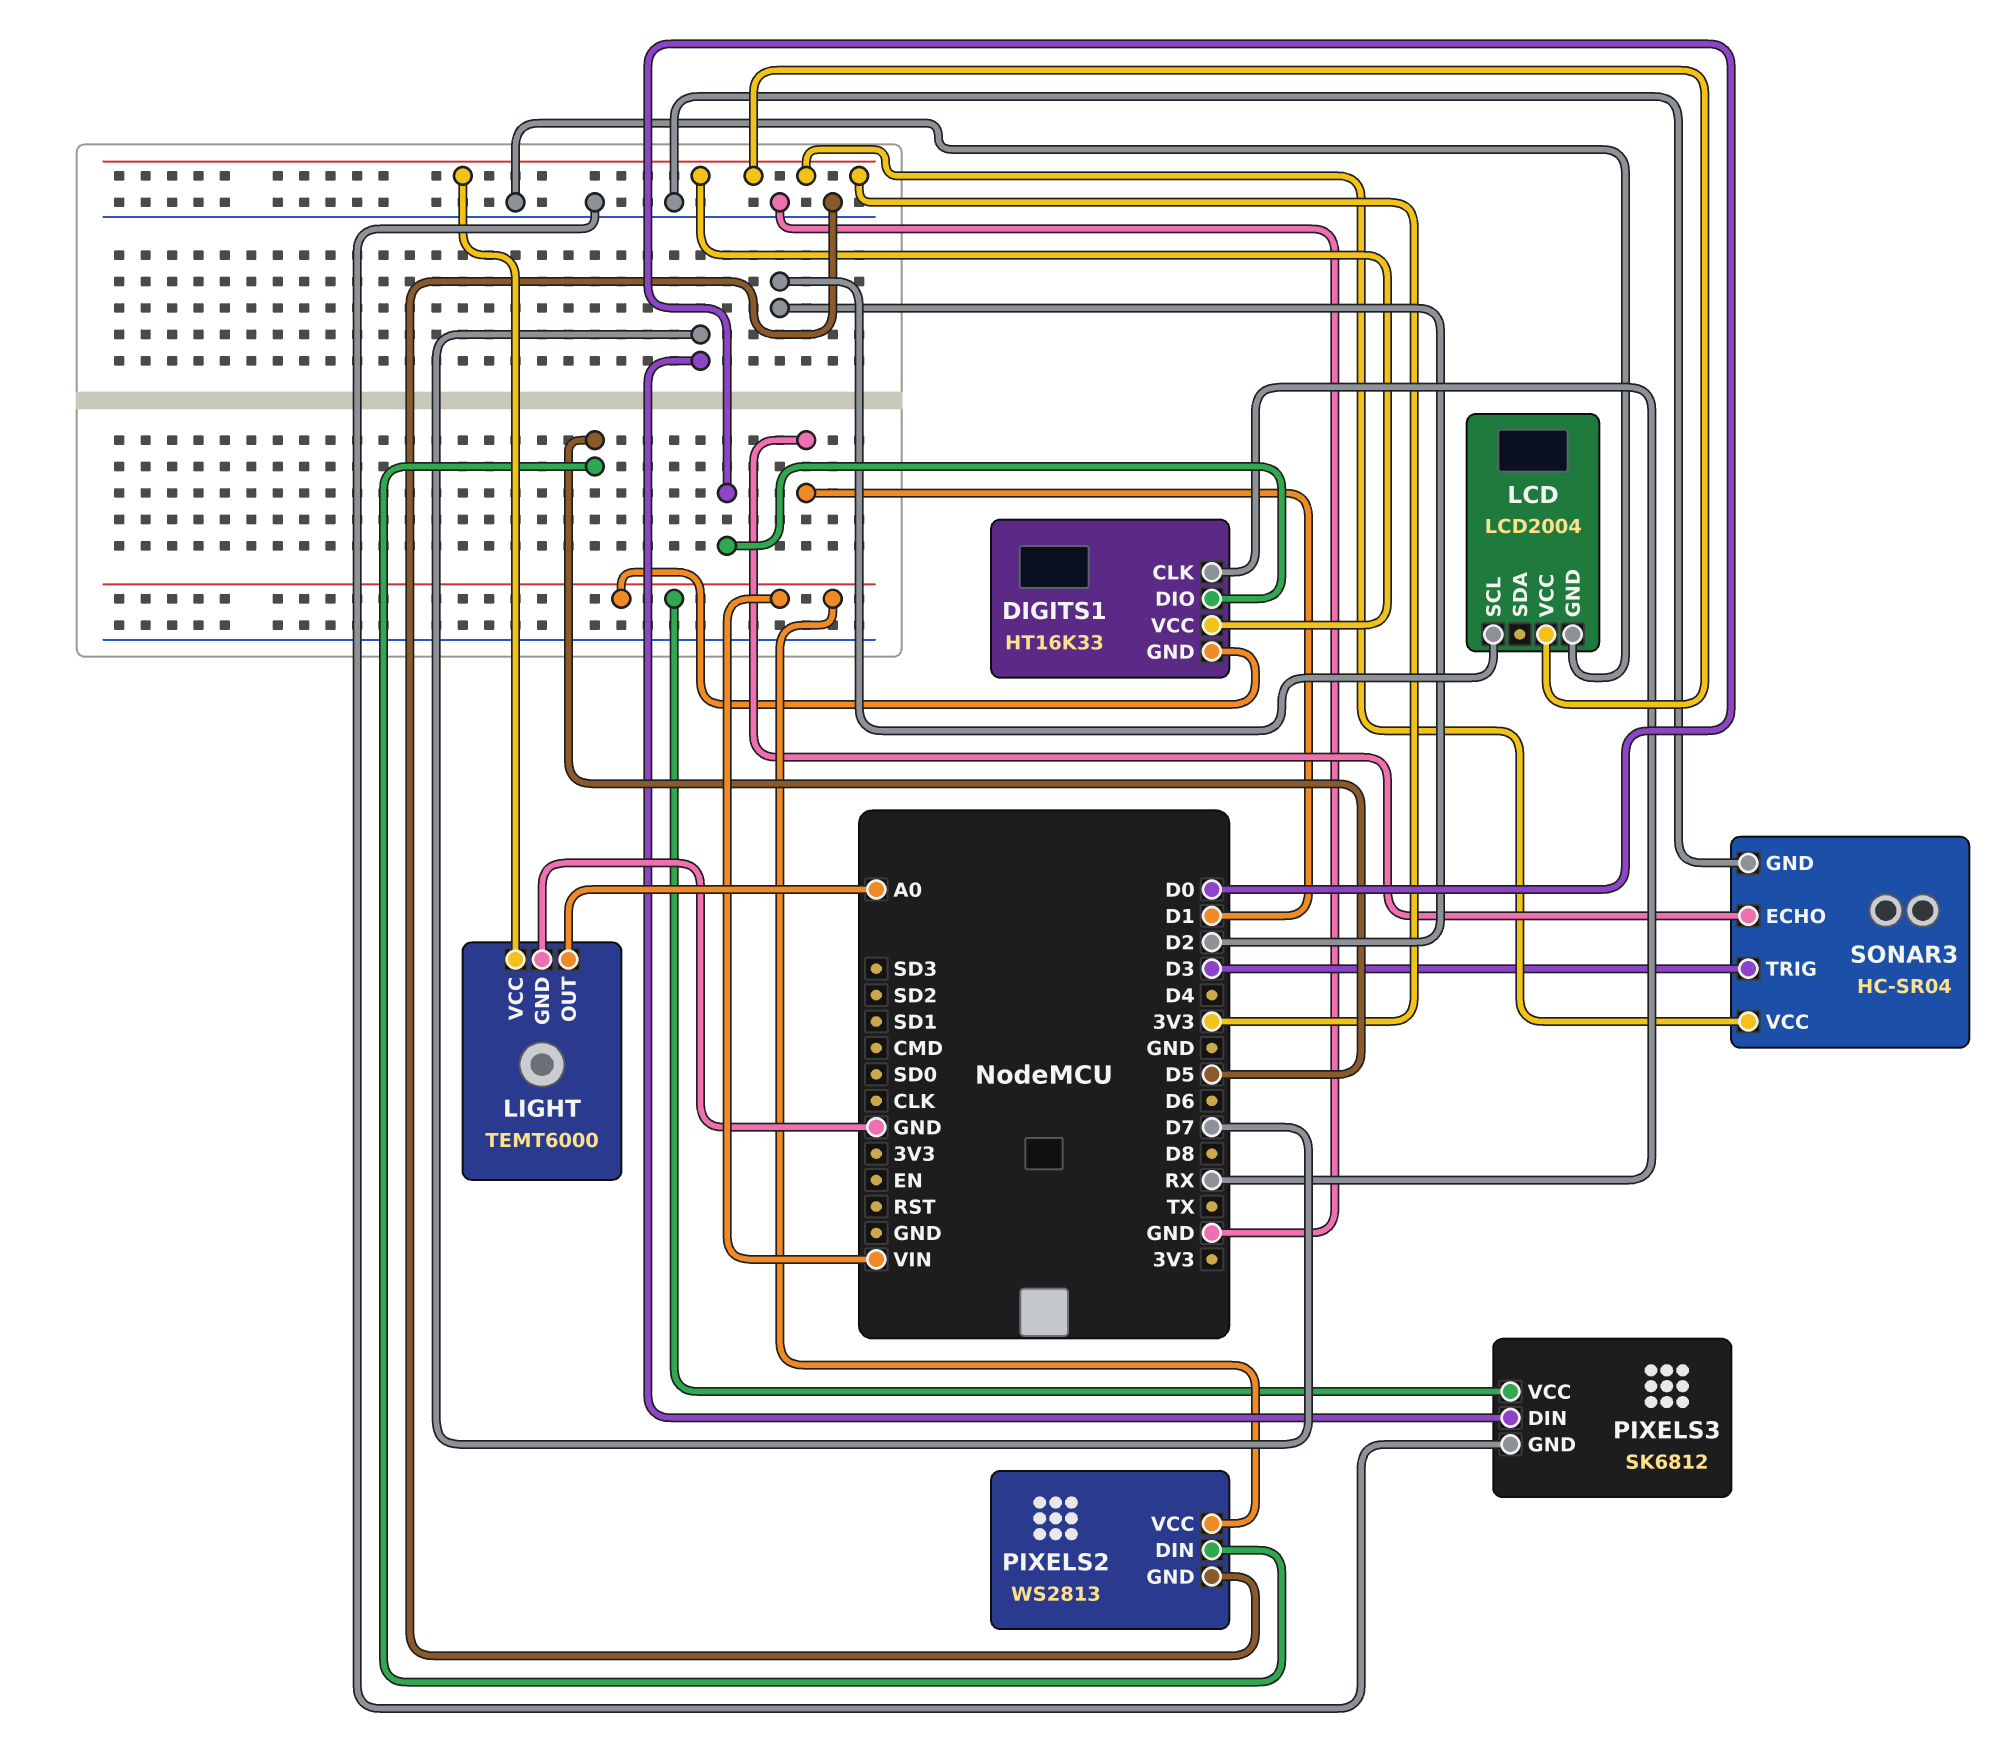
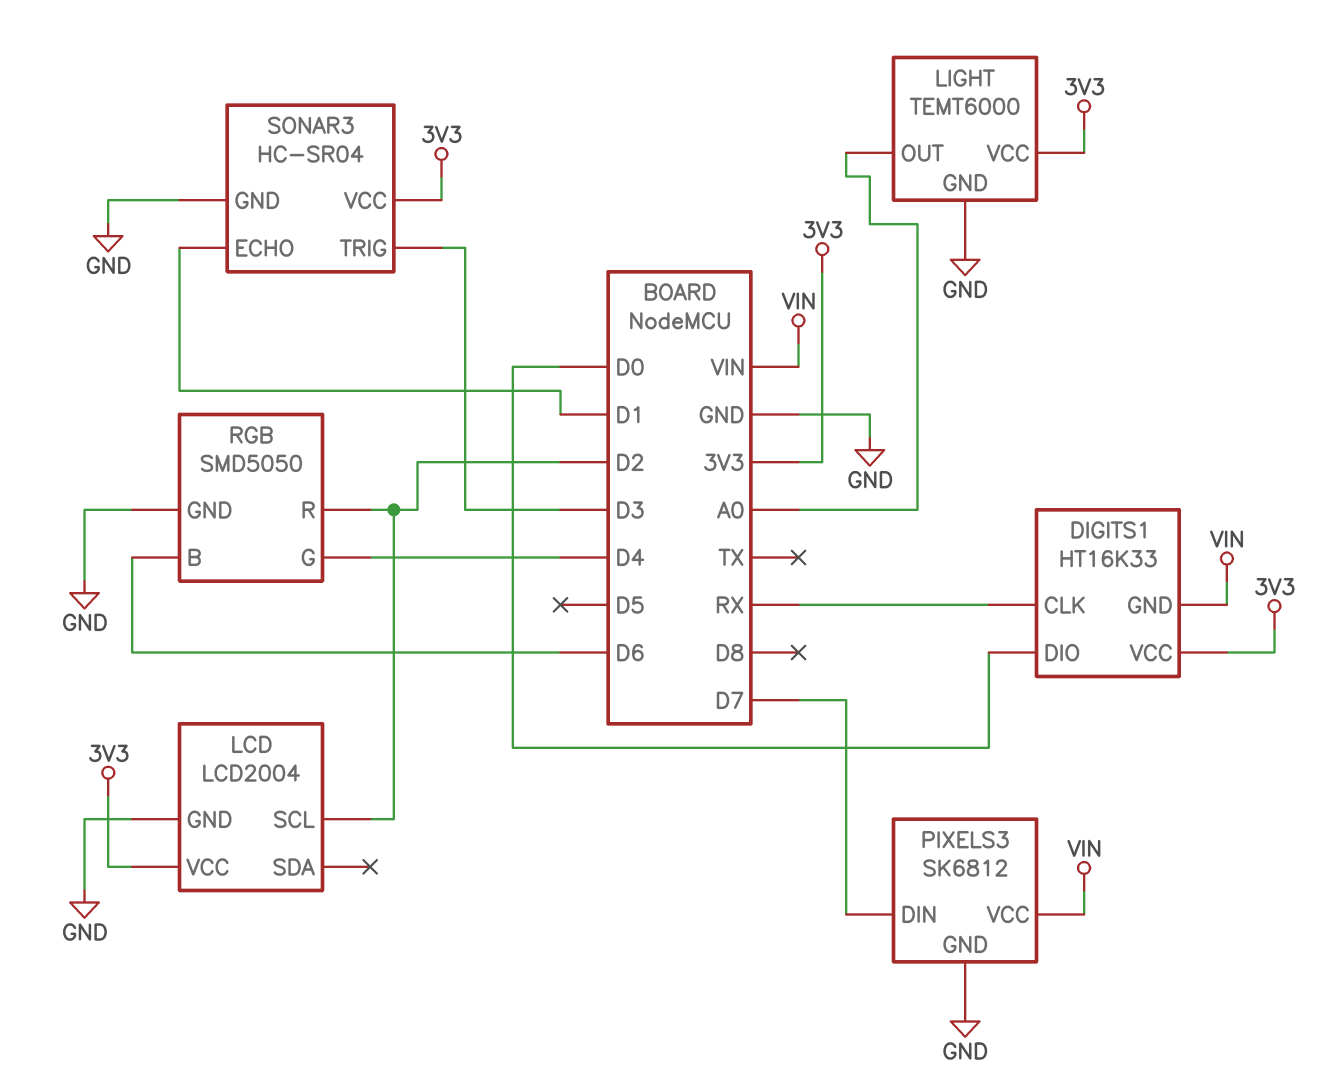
PIXELS2: WS2813 -> none
PIXELS2 pin DIN: D5 -> none
PIXELS2 pin GND: GND -> none
PIXELS2 pin VCC: VIN -> none
RGB: none -> SMD5050
RGB pin B: none -> D6
RGB pin G: none -> D4
RGB pin GND: none -> GND
RGB pin R: none -> D2

